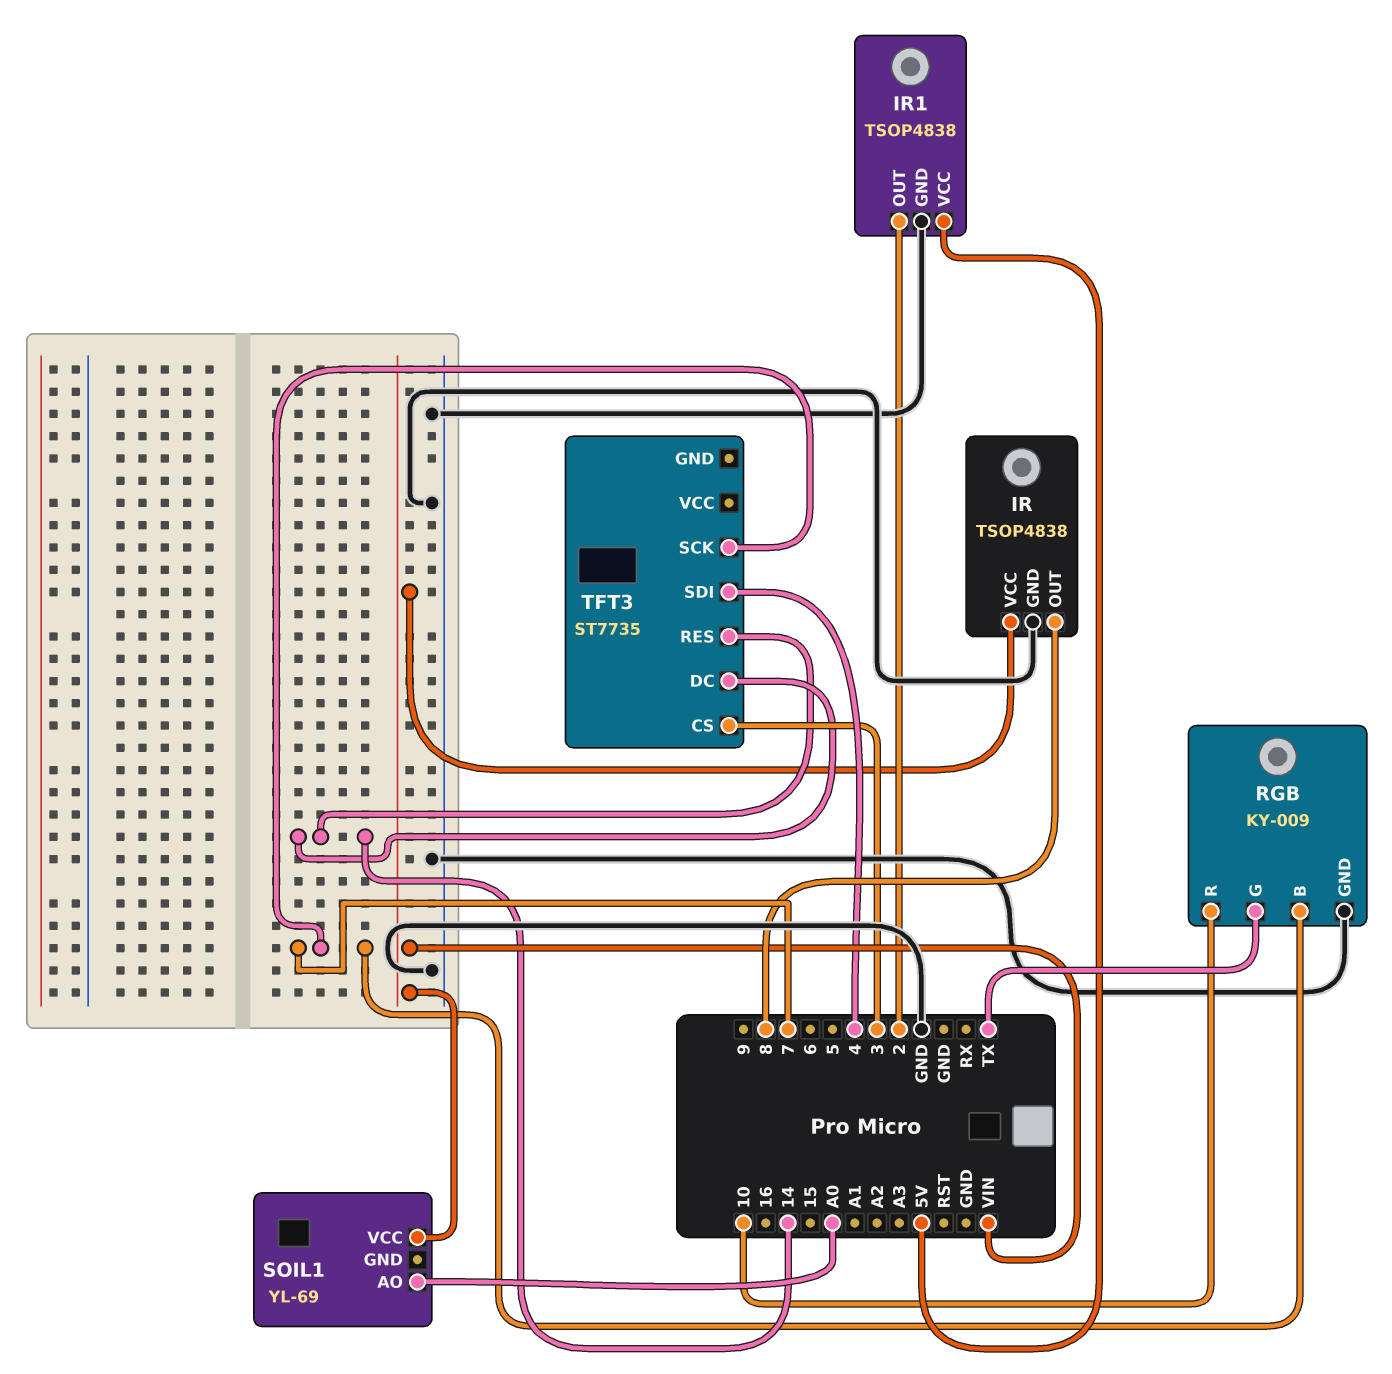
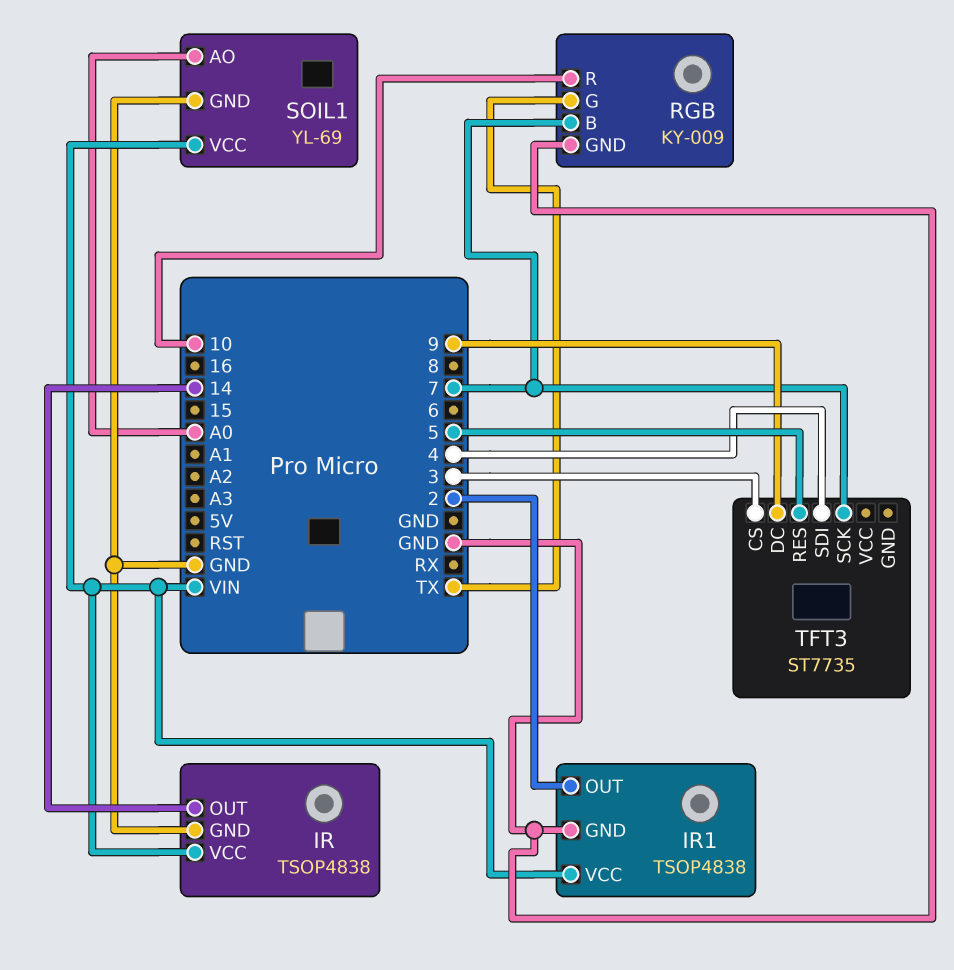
IR pin OUT: 8 -> 14
IR1 pin VCC: 5V -> VIN
SOIL1 pin GND: none -> GND
TFT3 pin DC: 14 -> 9
TFT3 pin RES: 14 -> 5

